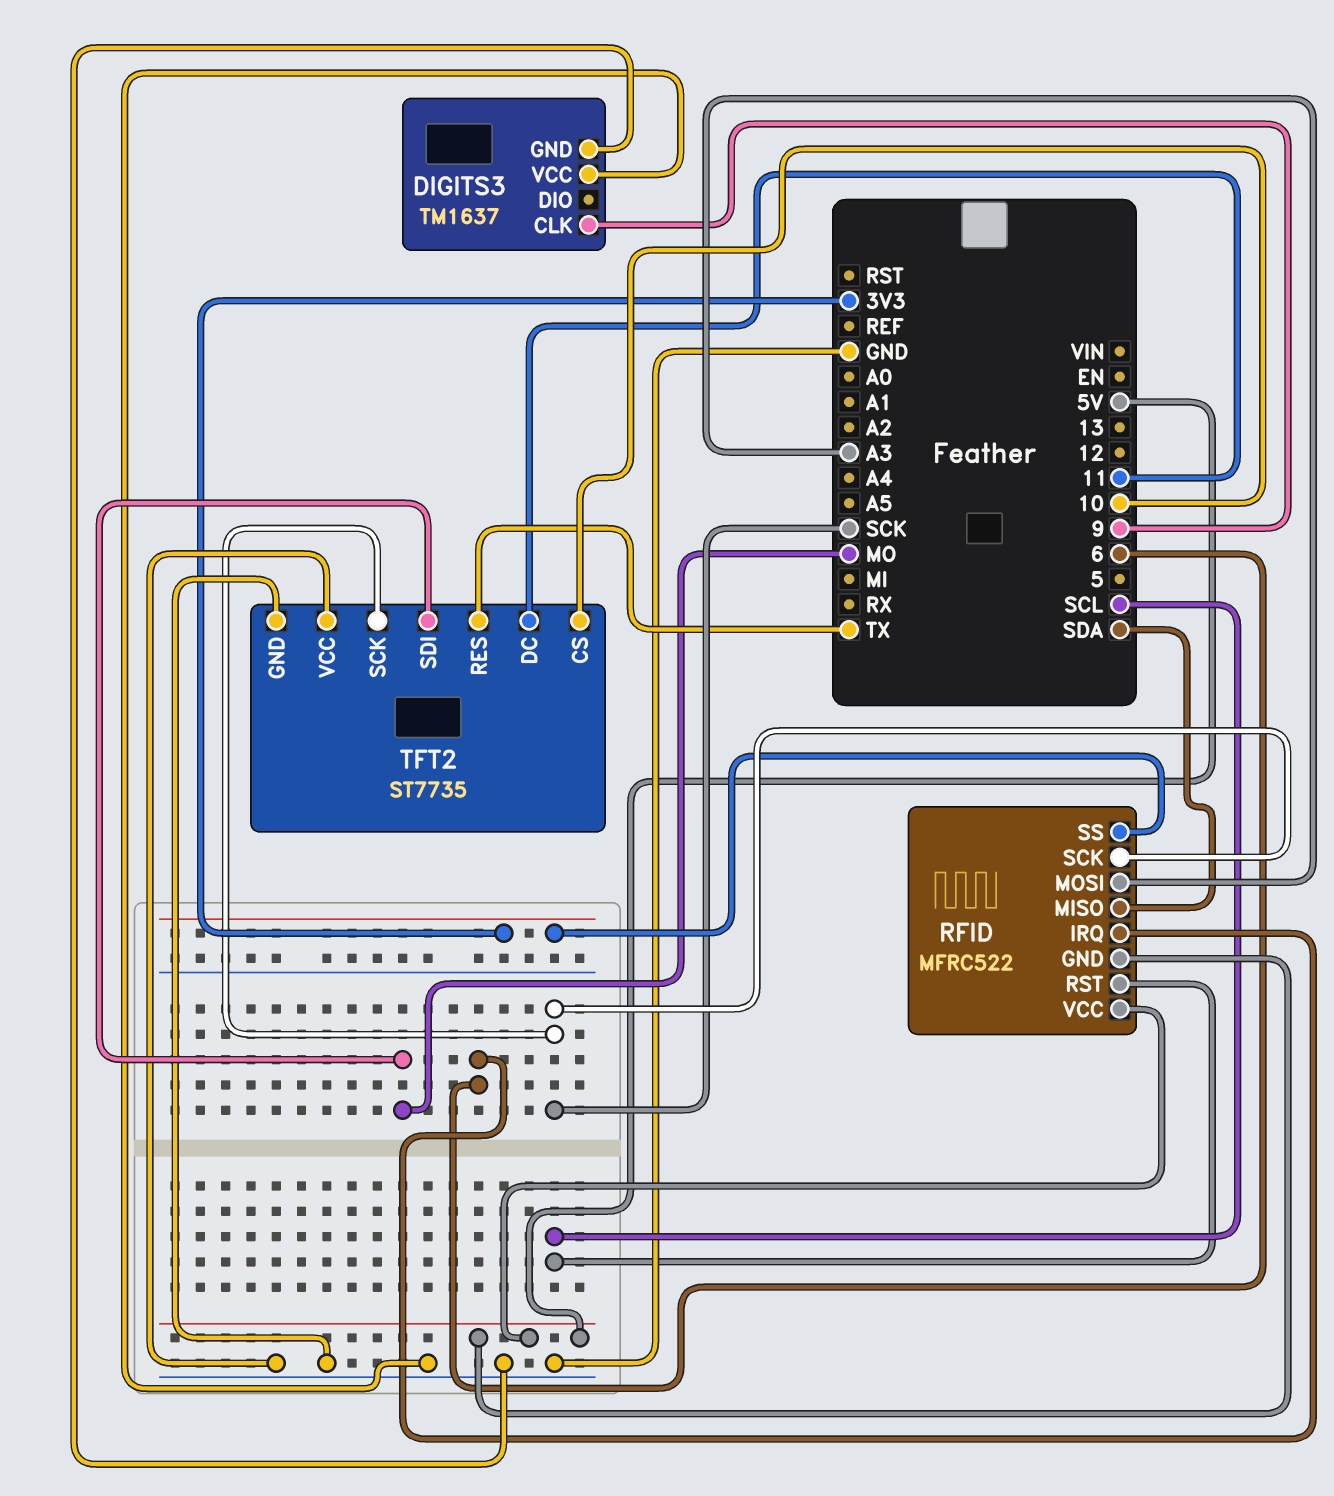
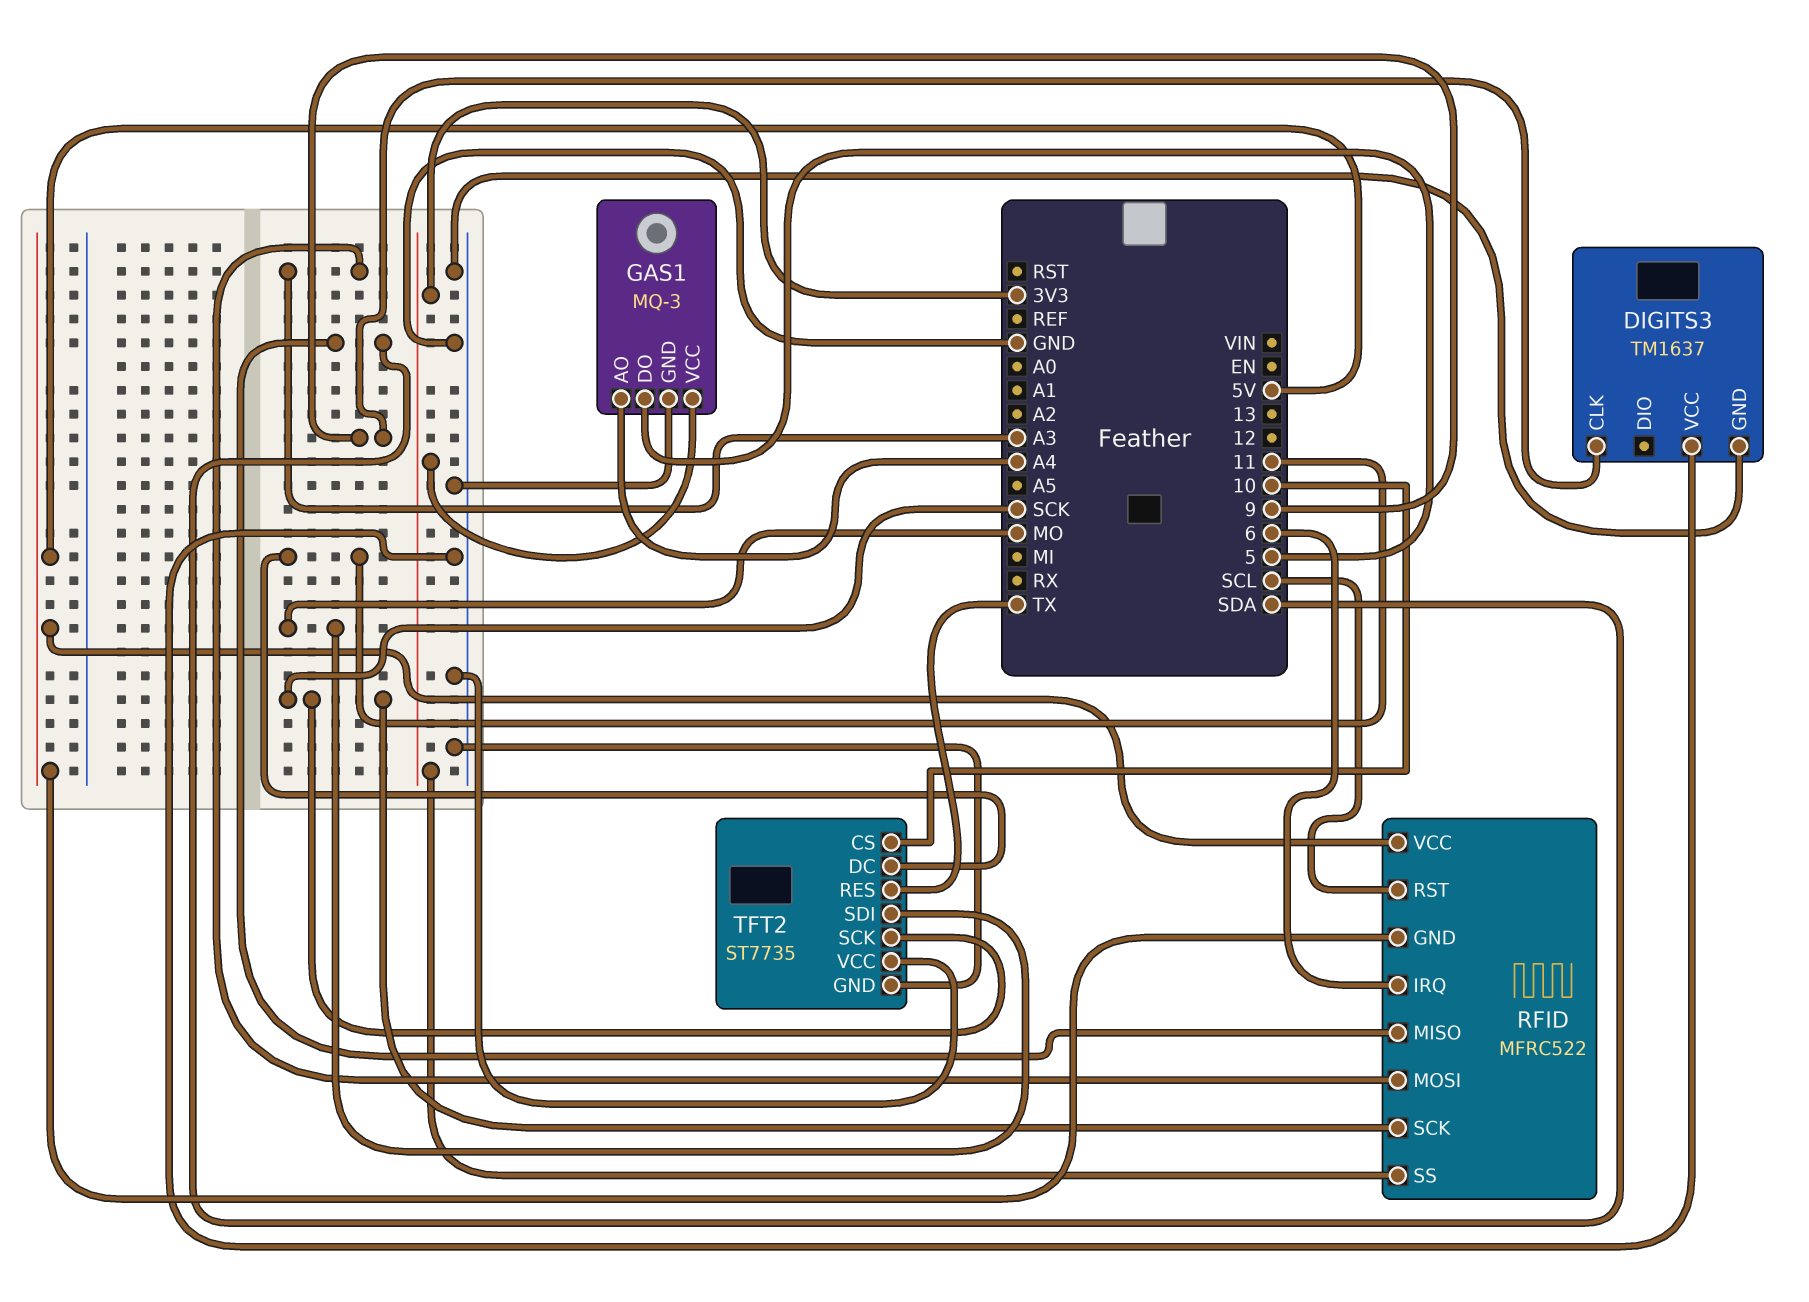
GAS1: none -> MQ-3
GAS1 pin AO: none -> A4
GAS1 pin DO: none -> 5
GAS1 pin GND: none -> GND
GAS1 pin VCC: none -> 3V3

